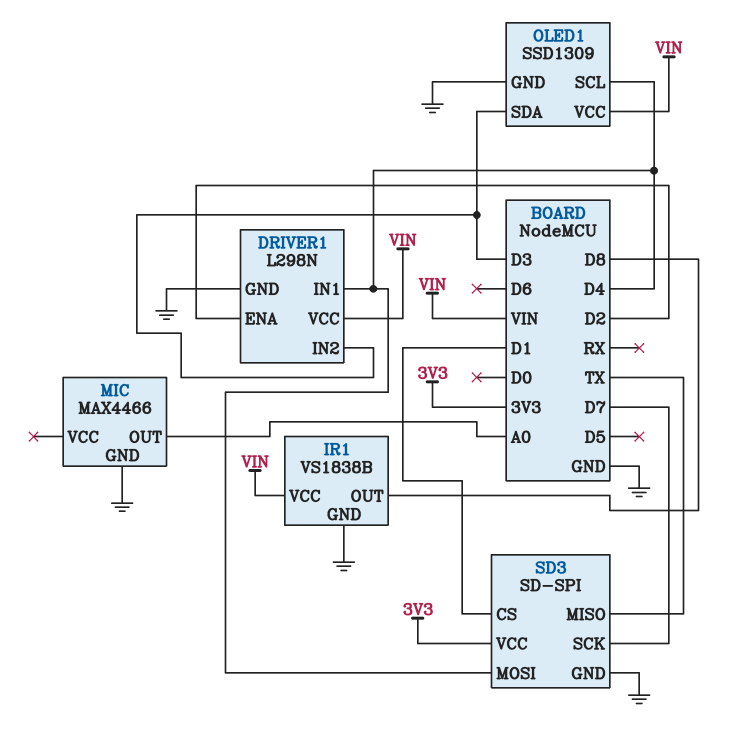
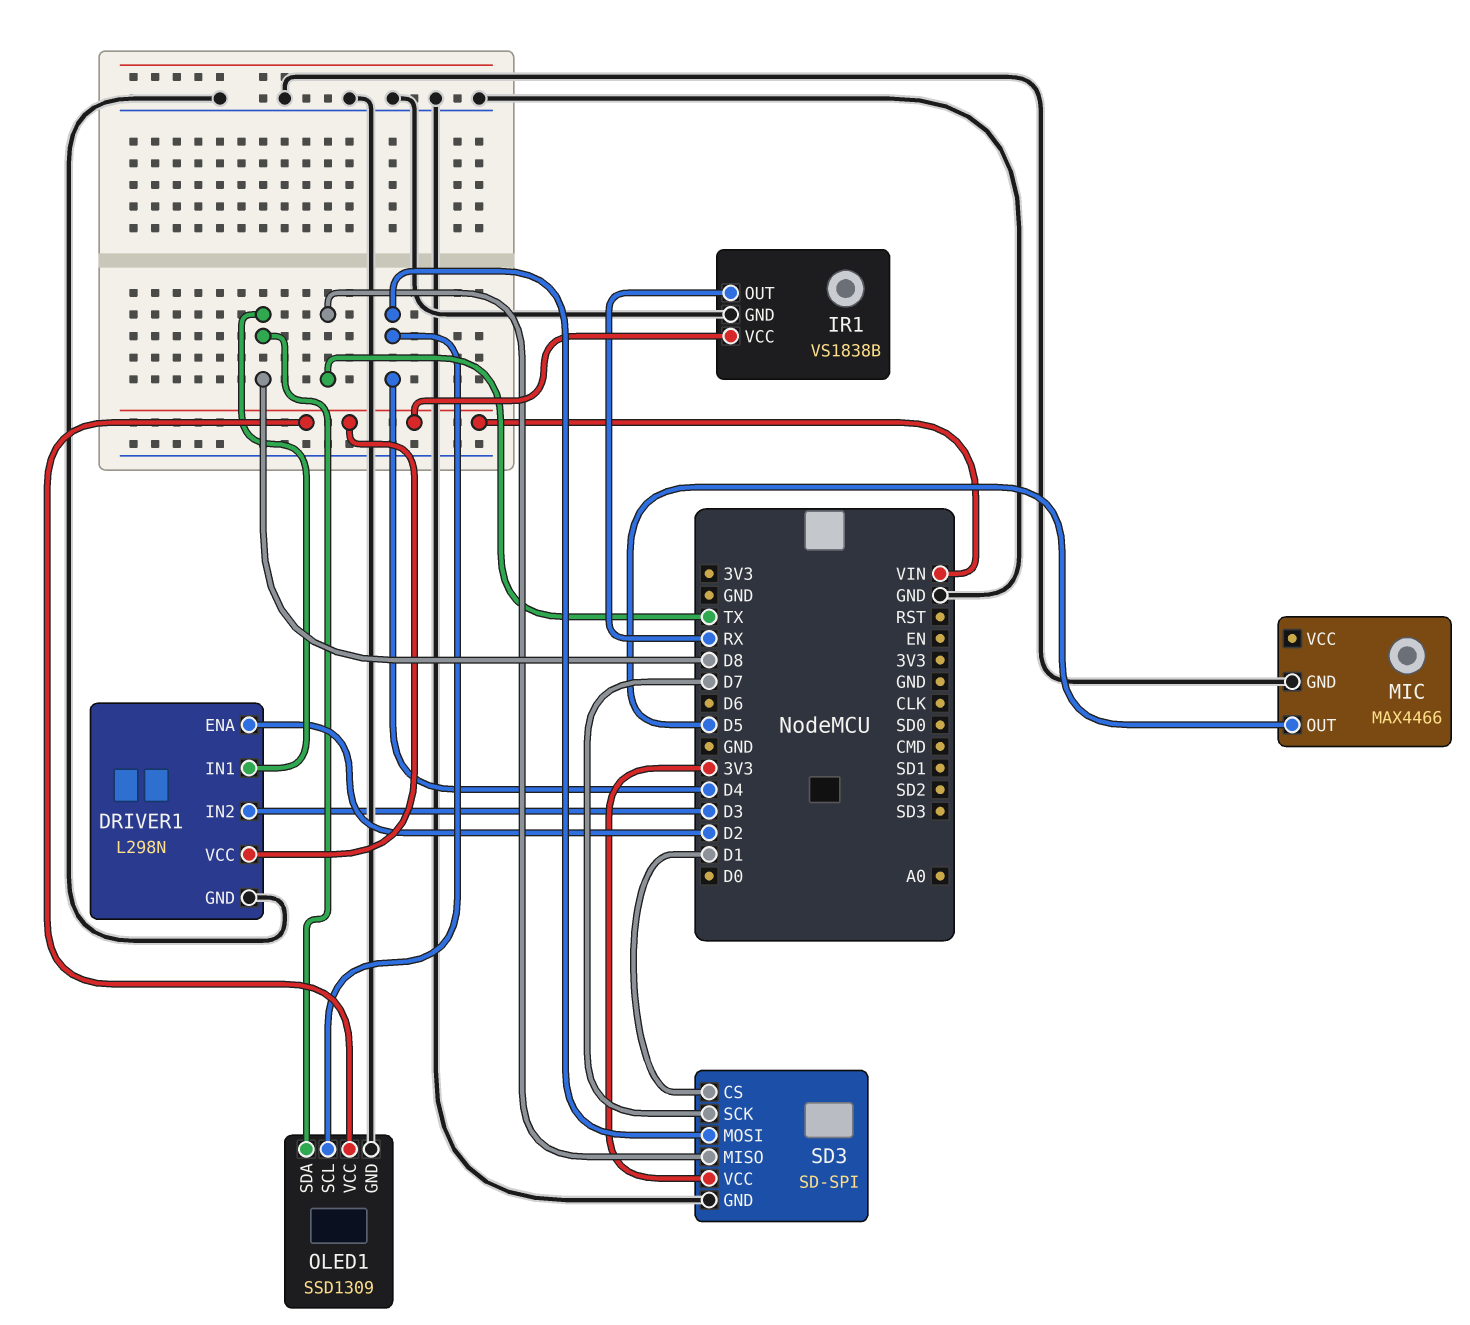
DRIVER1 pin IN1: D4 -> D8
IR1 pin OUT: D8 -> RX
MIC pin OUT: A0 -> D5
OLED1 pin SDA: D3 -> D8

